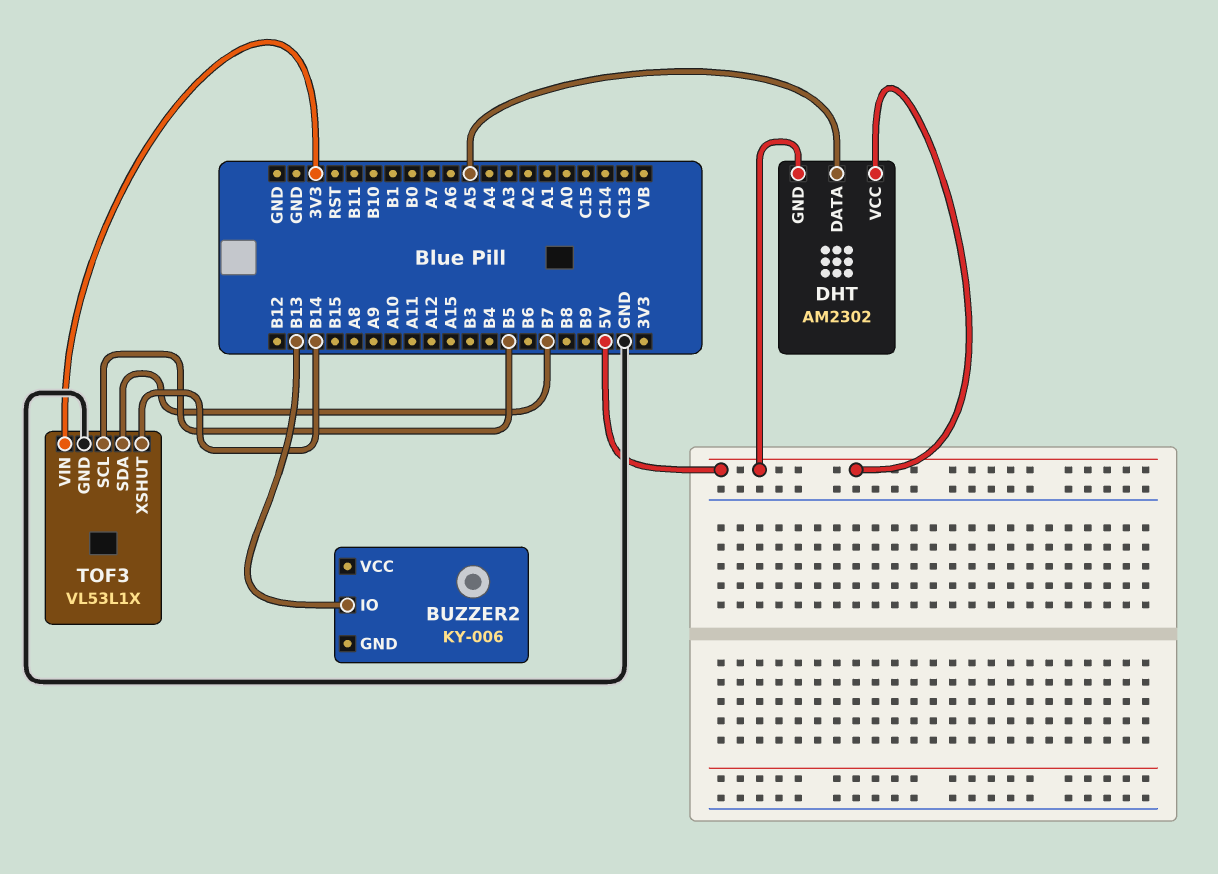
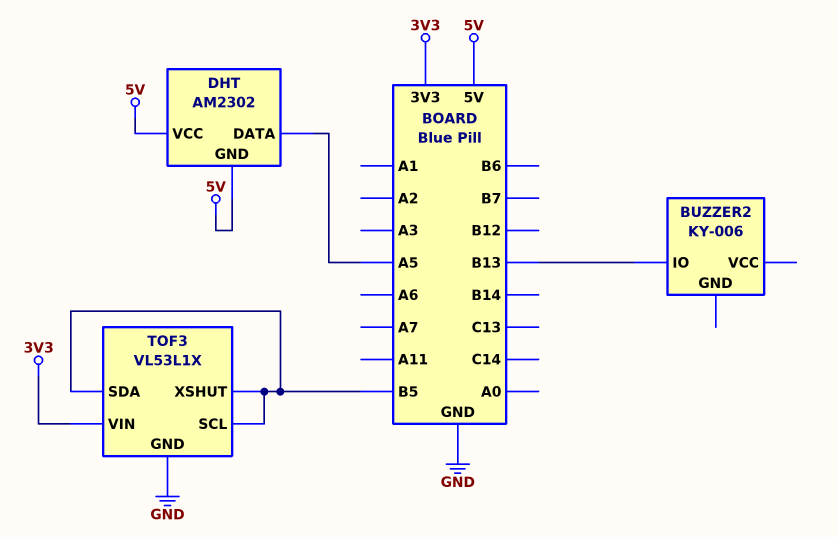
TOF3 pin SDA: B7 -> B5
TOF3 pin XSHUT: B14 -> B5

